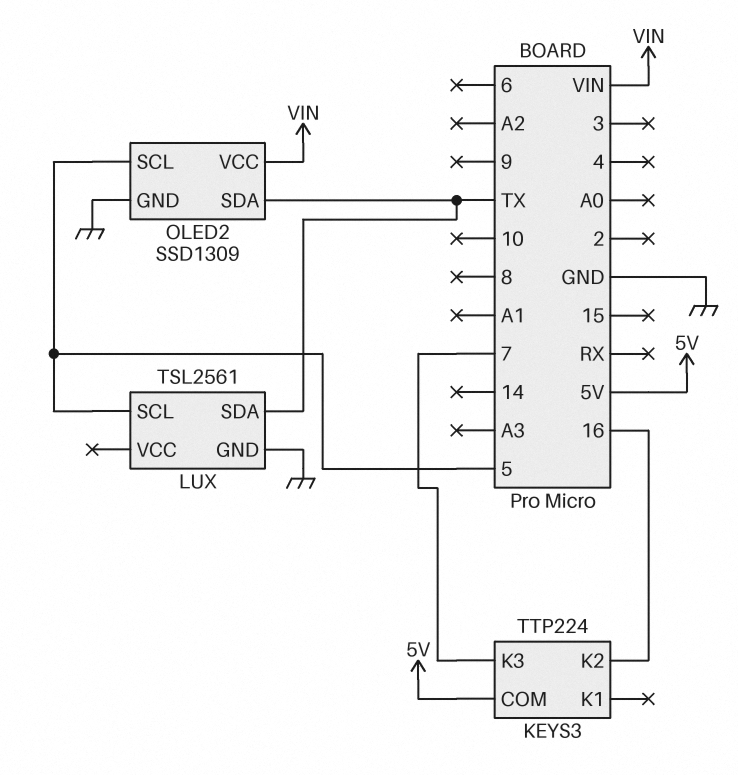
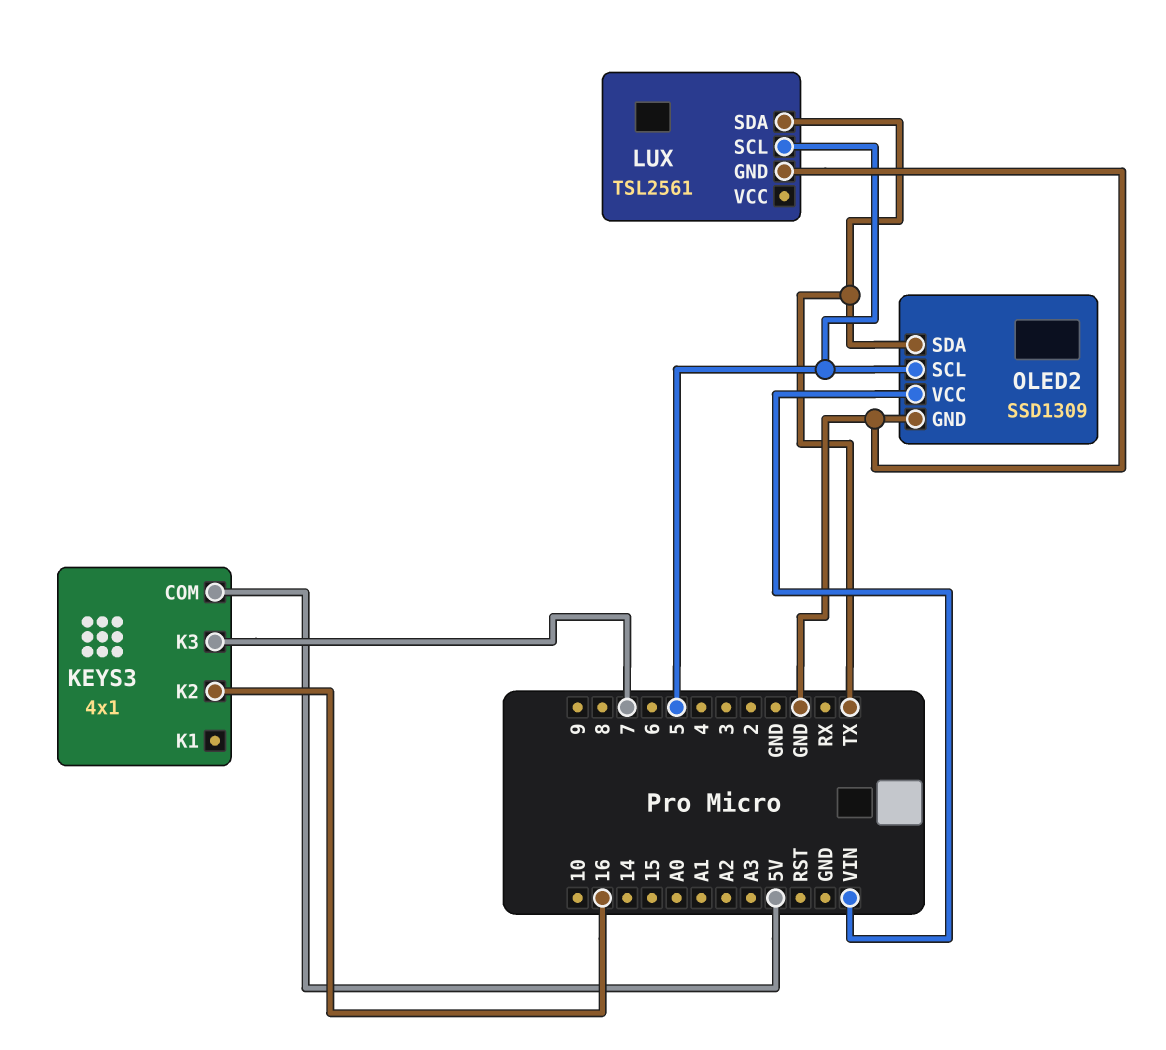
KEYS3: TTP224 -> 4x1

